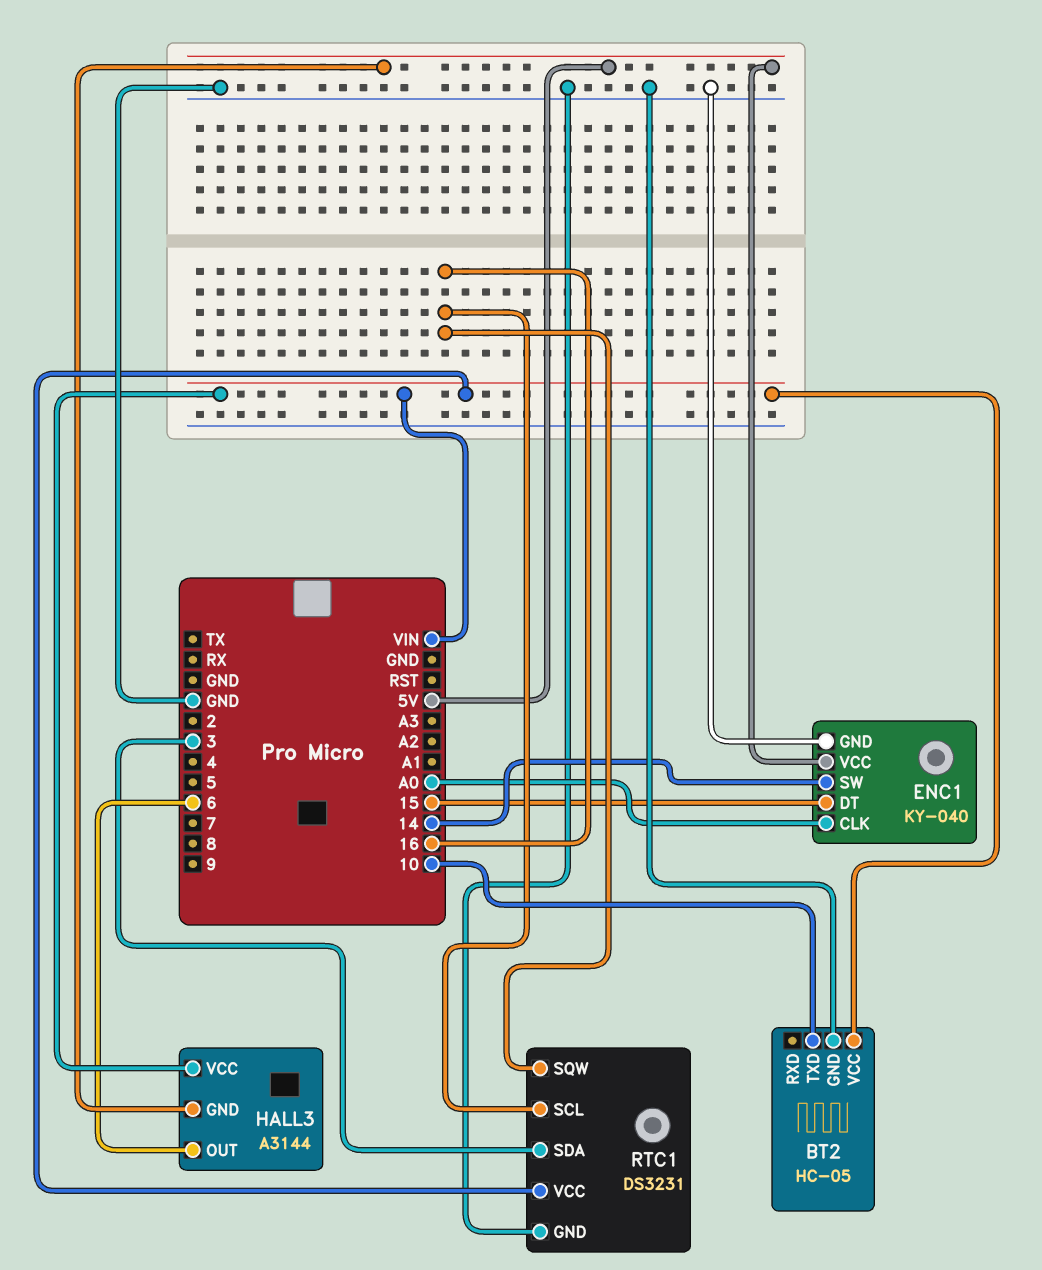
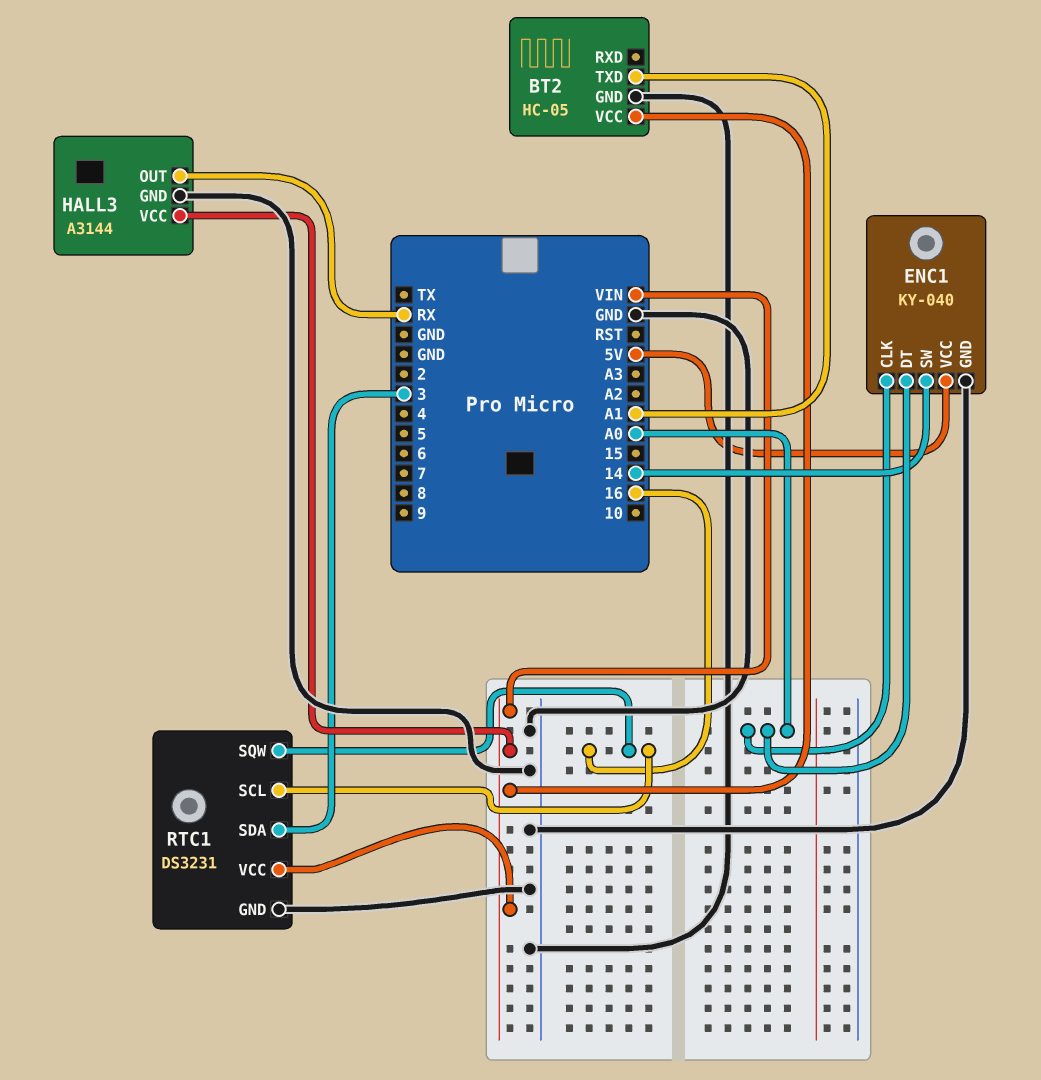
BT2 pin TXD: 10 -> A1
ENC1 pin DT: 15 -> A0
HALL3 pin GND: 5V -> GND
HALL3 pin OUT: 6 -> RX

